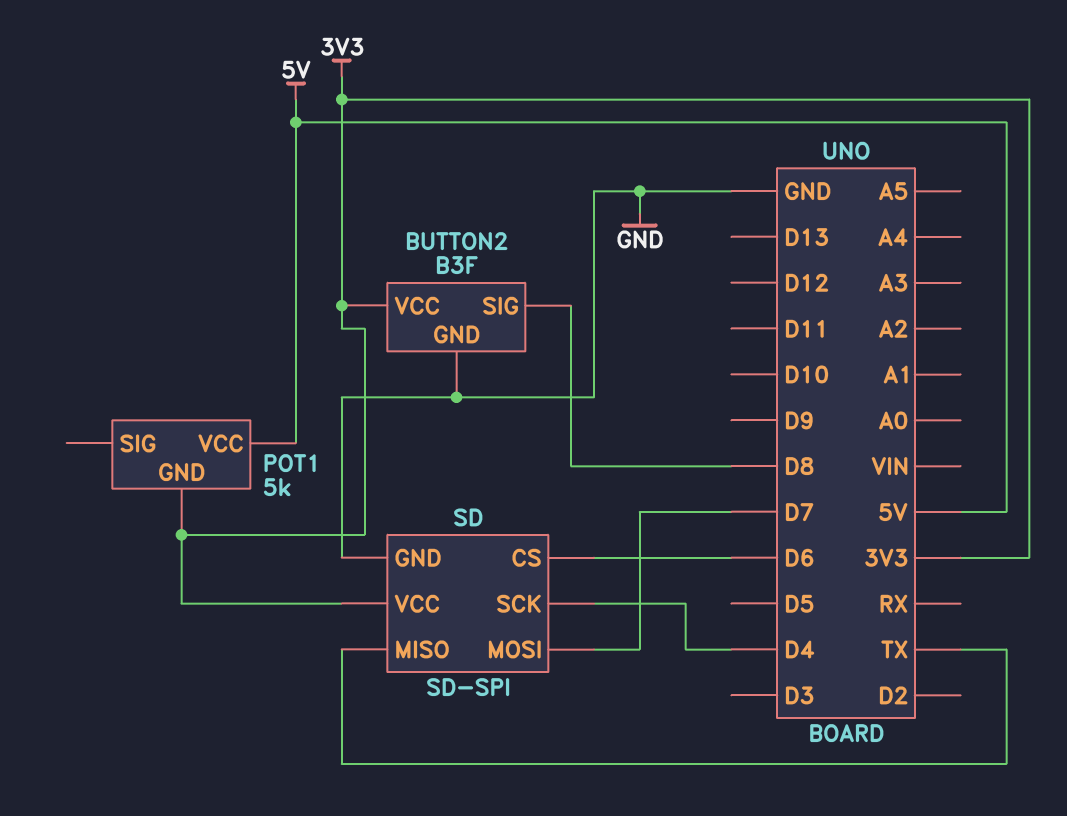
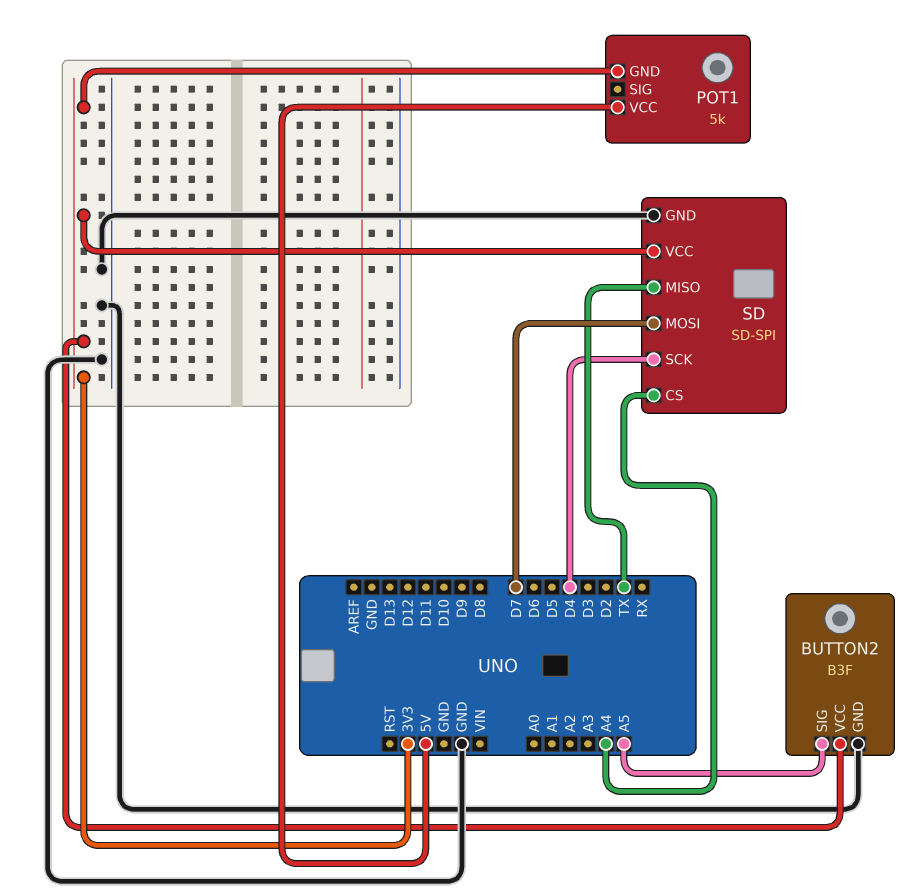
BUTTON2 pin SIG: D8 -> A5
SD pin CS: D6 -> A4

